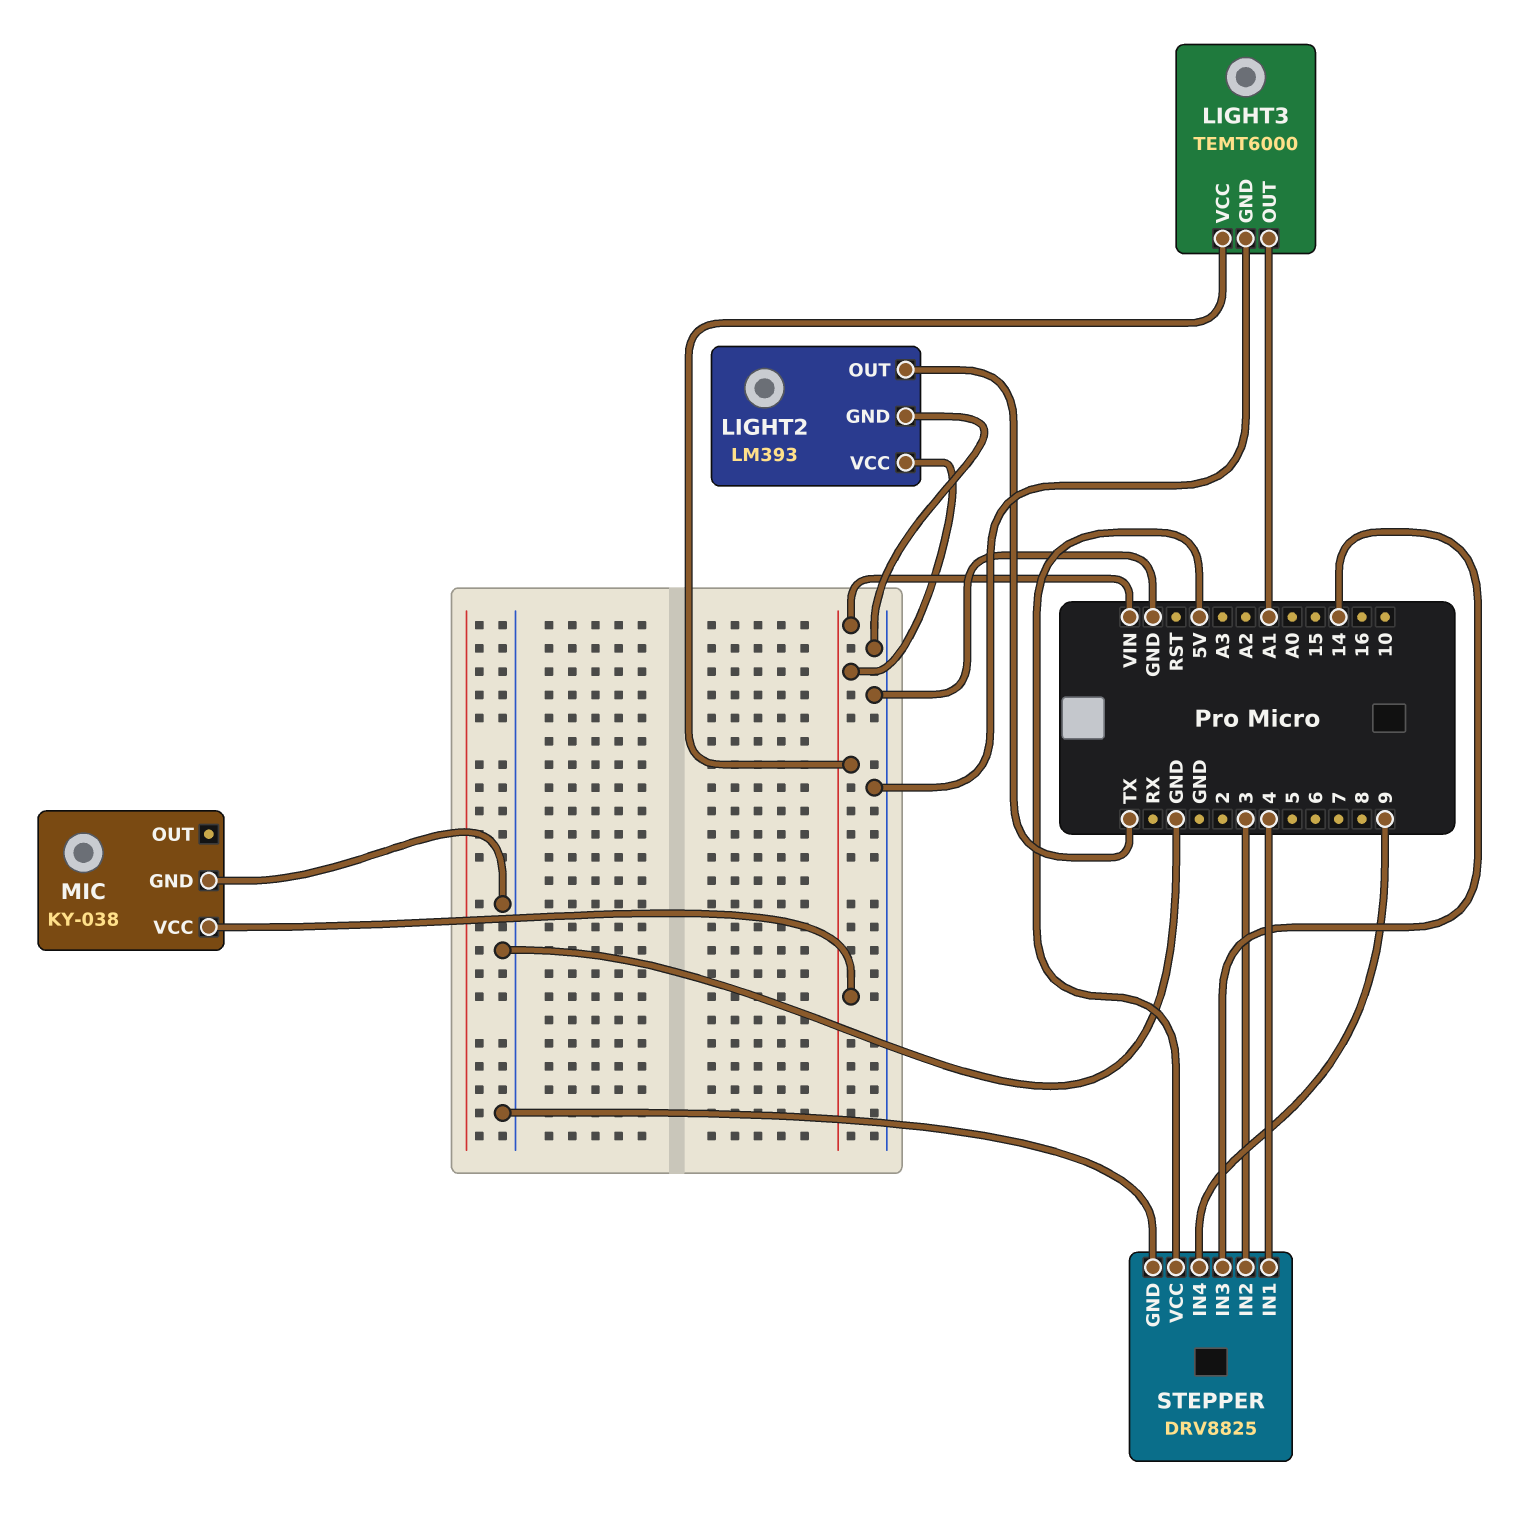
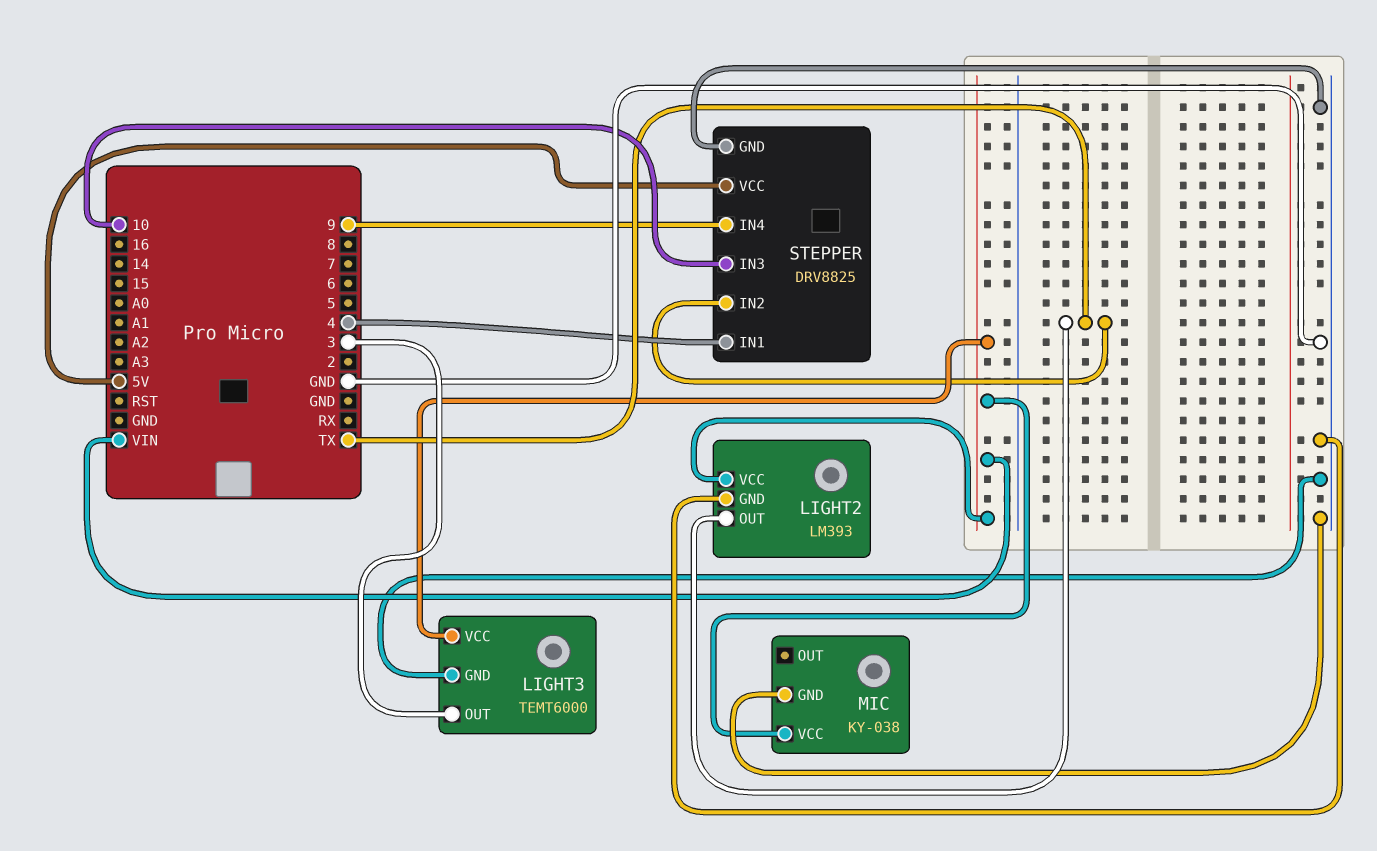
LIGHT3 pin OUT: A1 -> 3
STEPPER pin IN2: 3 -> TX
STEPPER pin IN3: 14 -> 10

